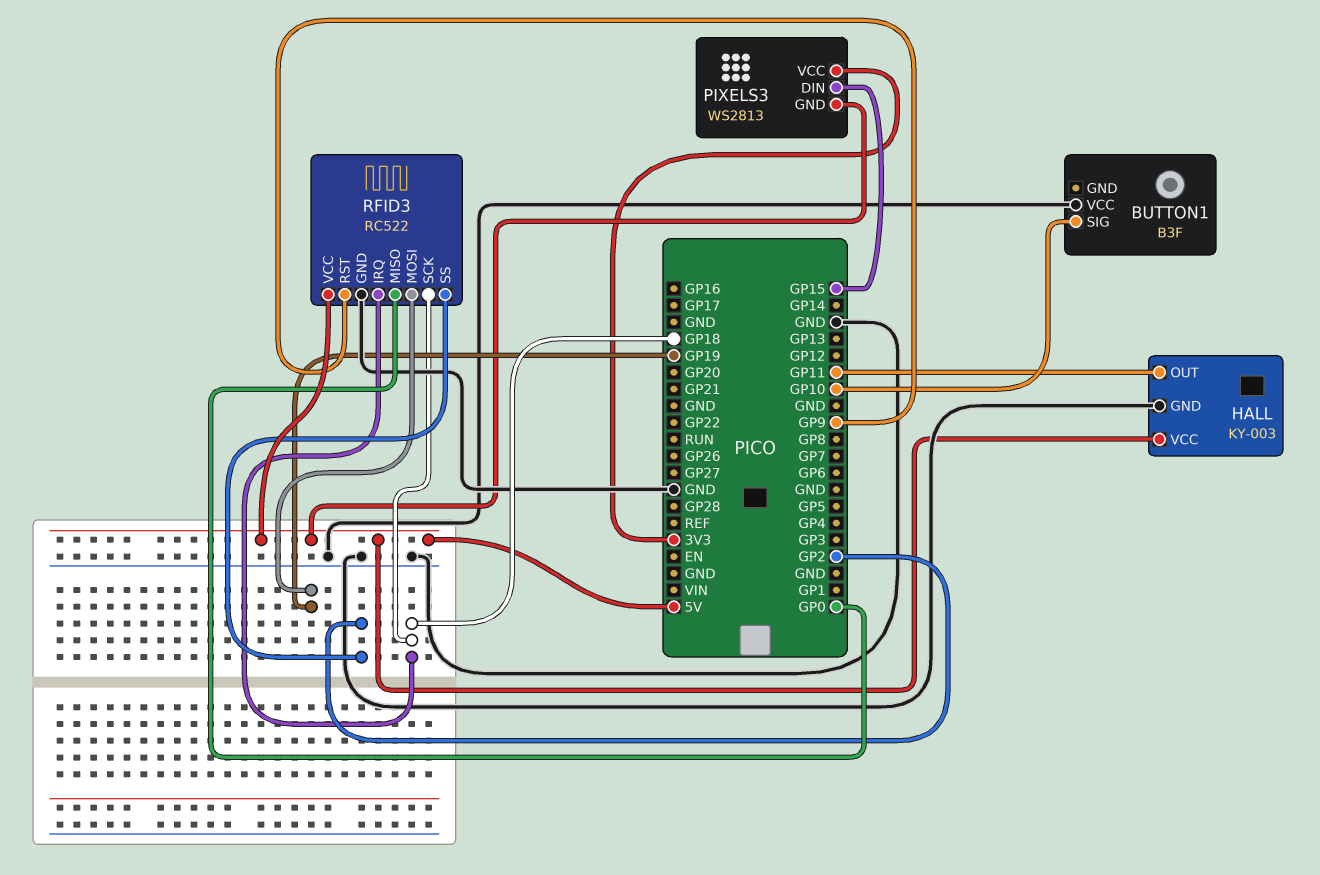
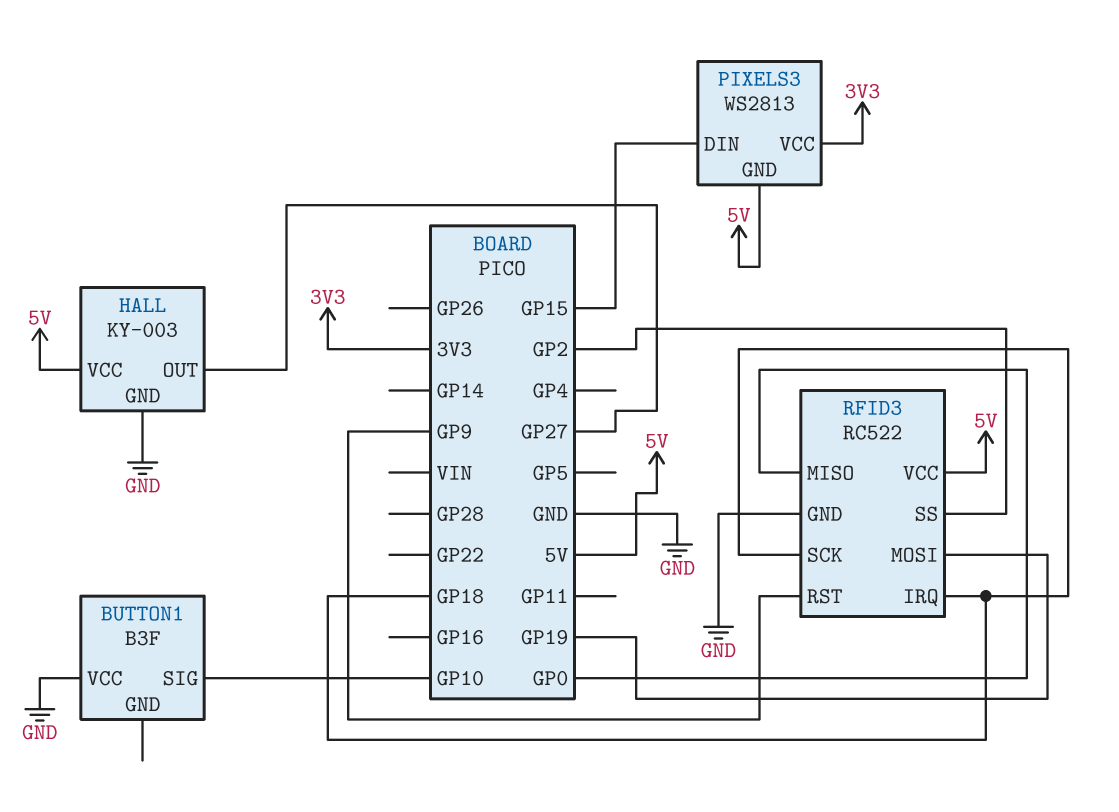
HALL pin OUT: GP11 -> GP27

